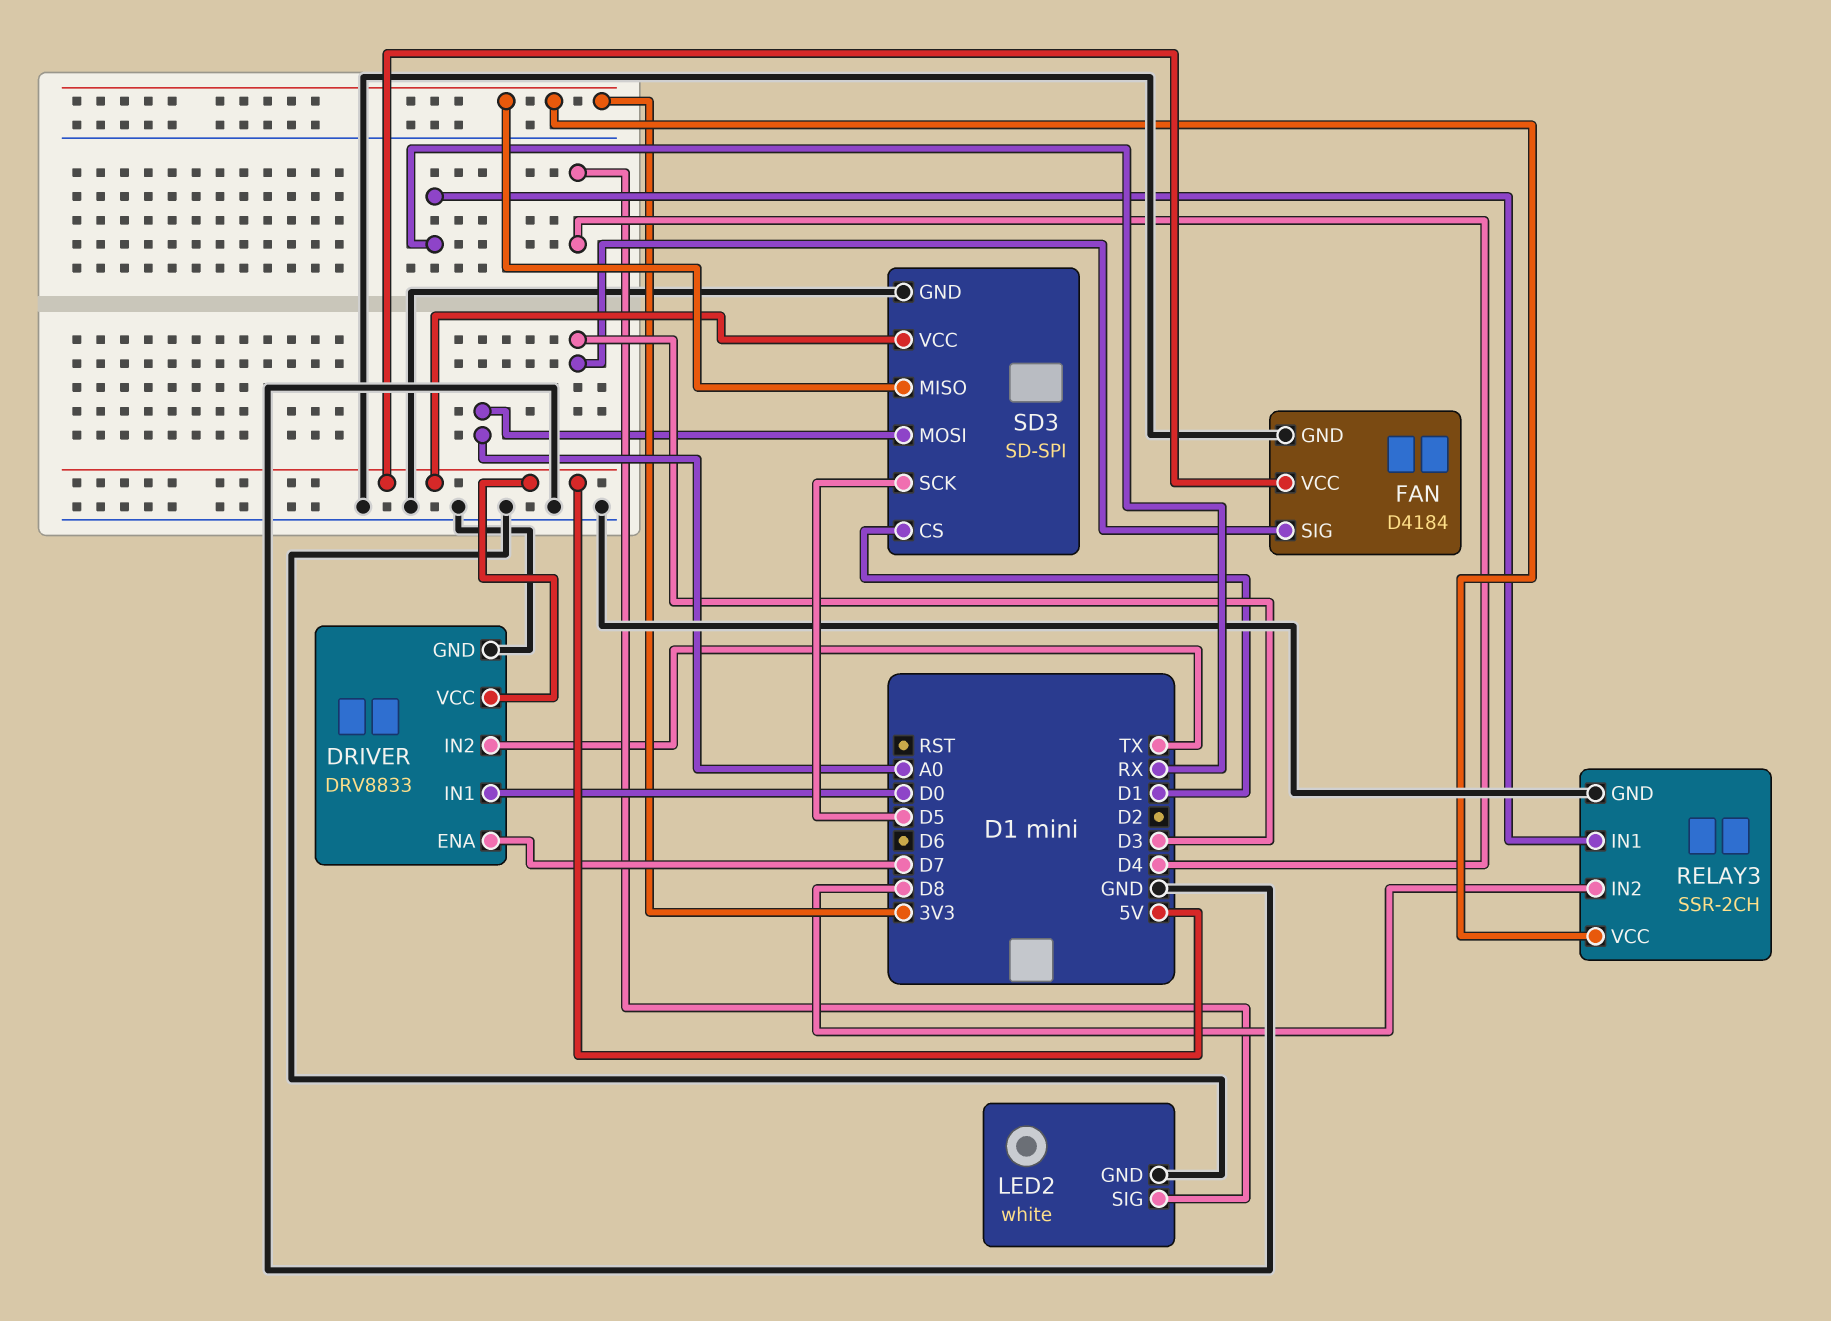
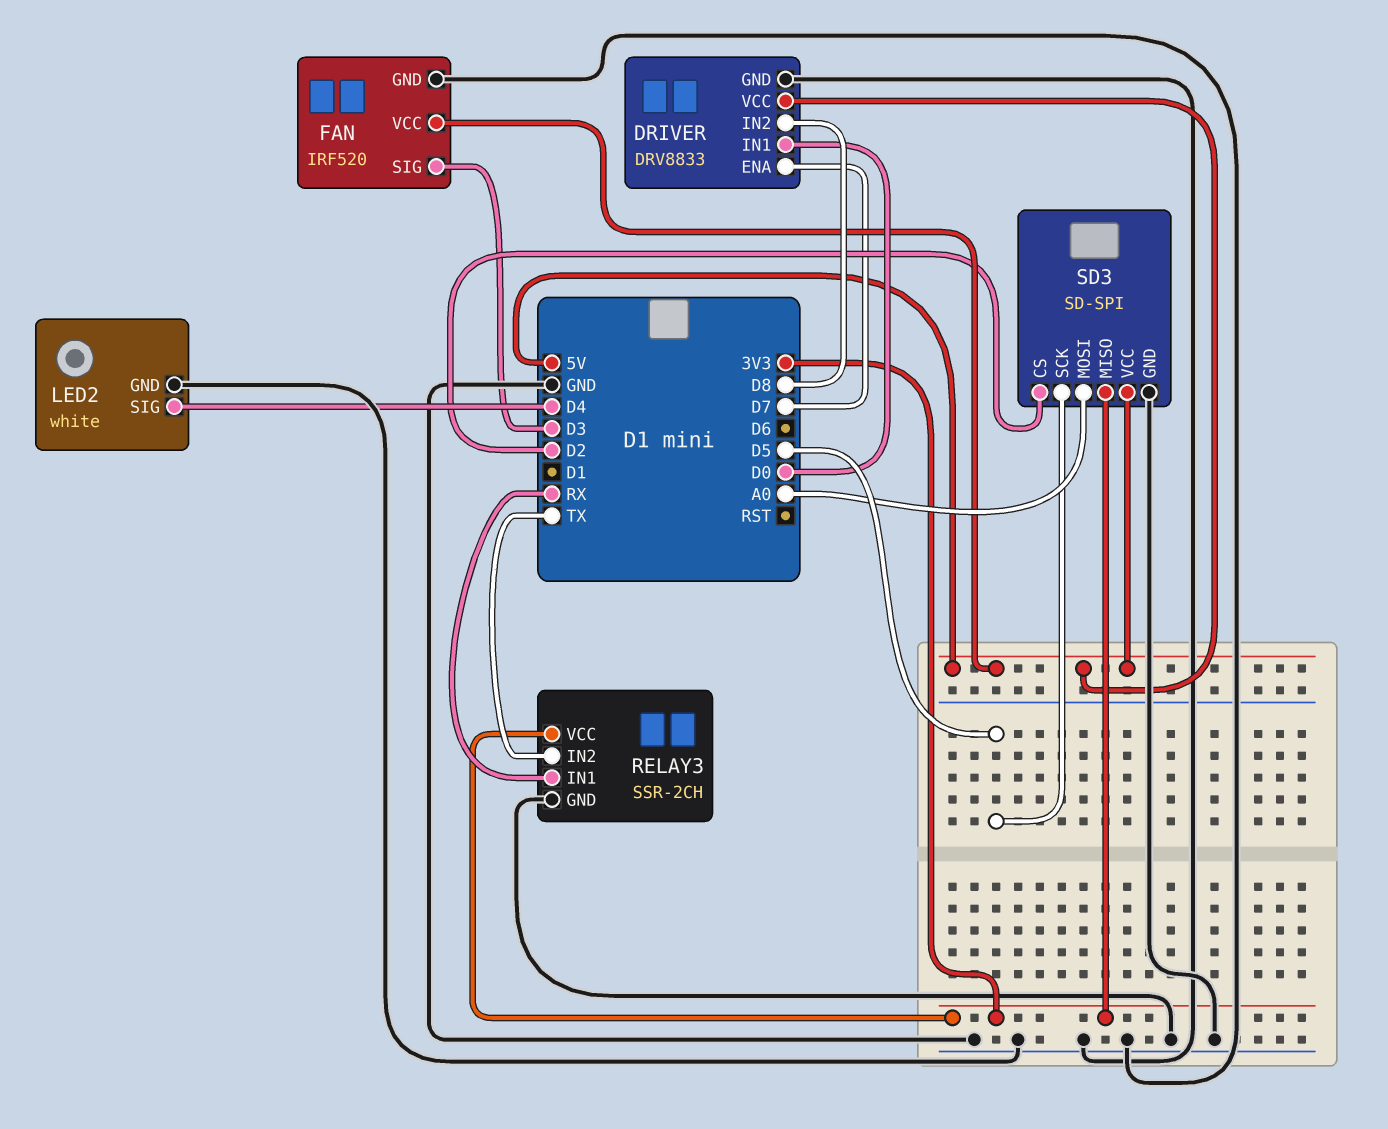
DRIVER pin IN2: TX -> D8
FAN: D4184 -> IRF520
RELAY3 pin IN2: D8 -> TX
SD3 pin CS: D1 -> D2

